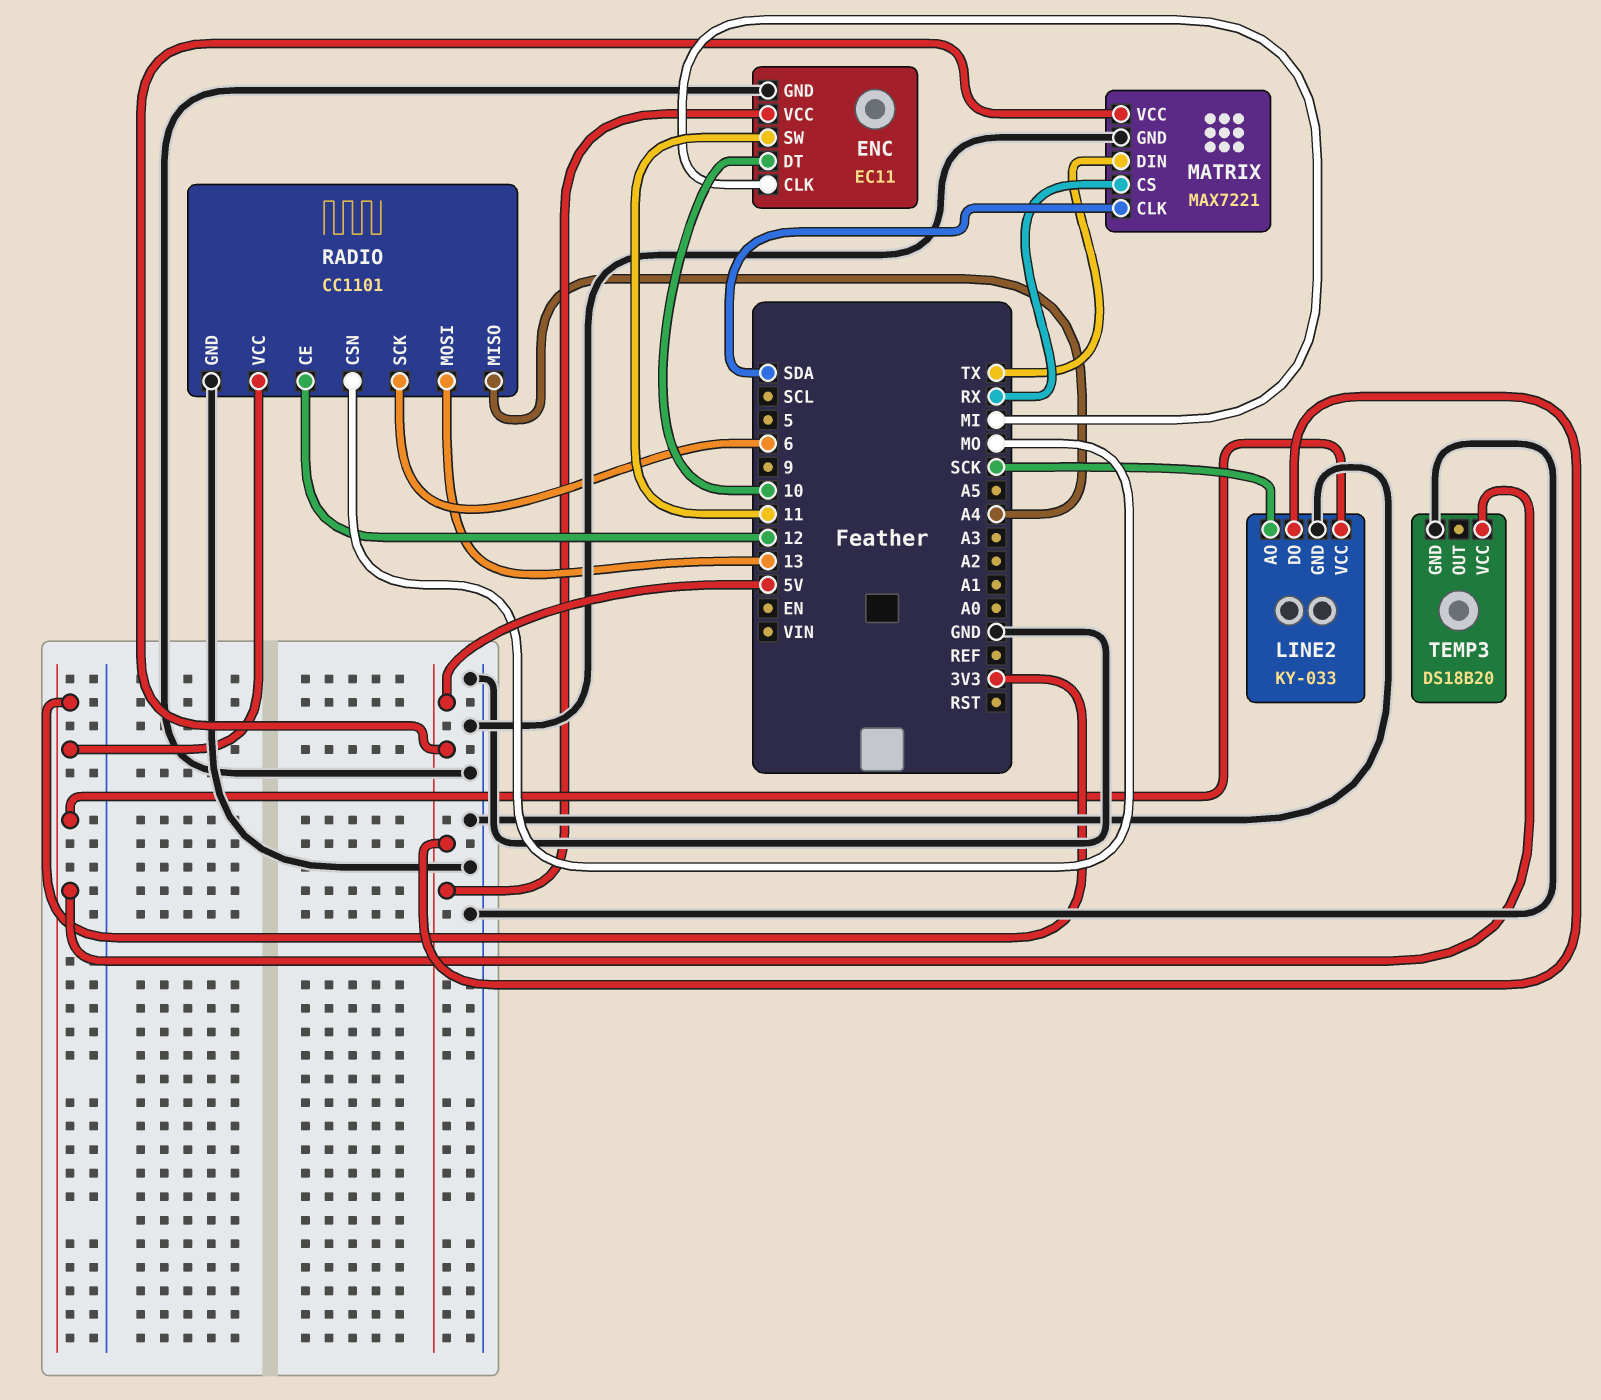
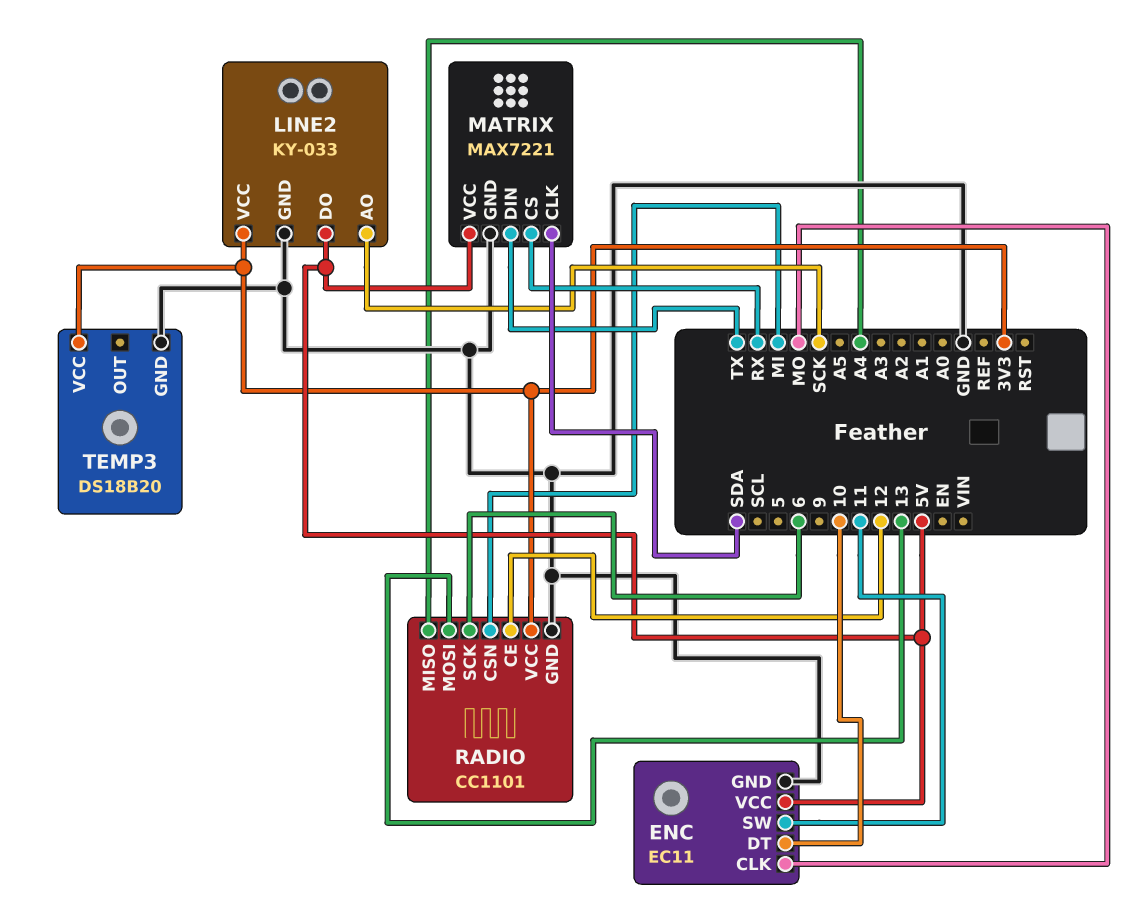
ENC pin CLK: MI -> MO
RADIO pin CSN: MO -> MI

